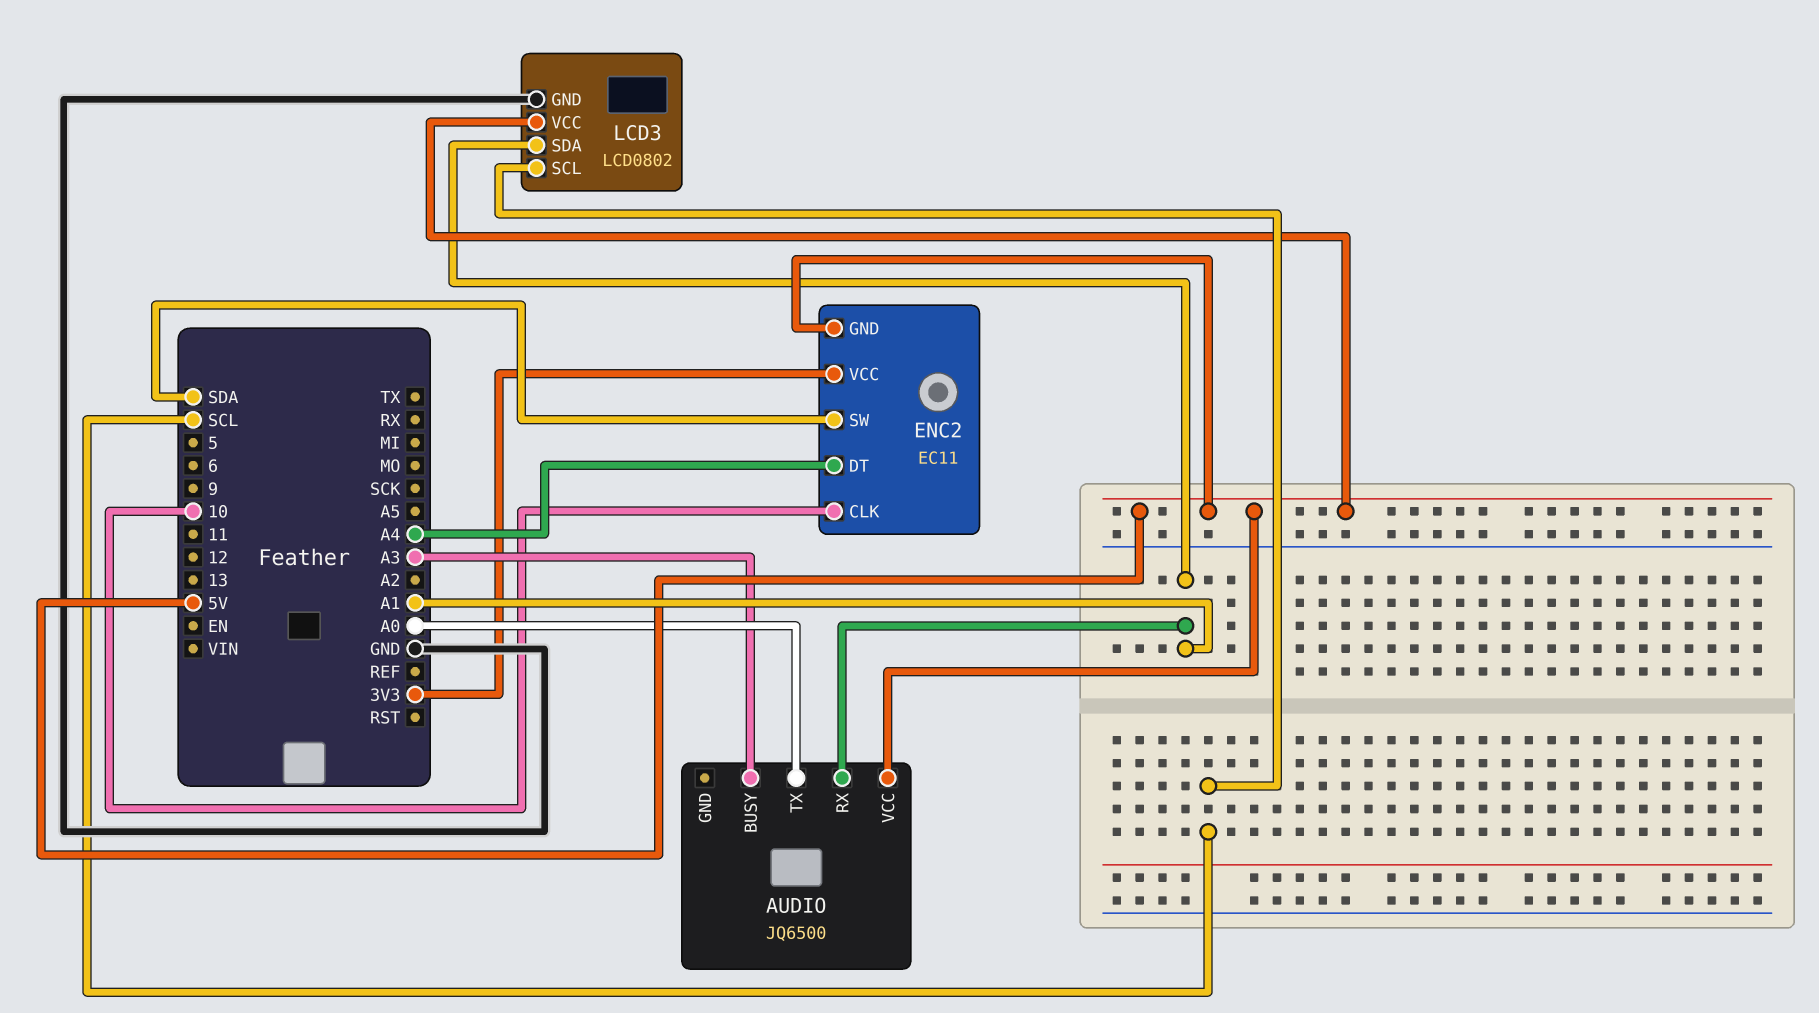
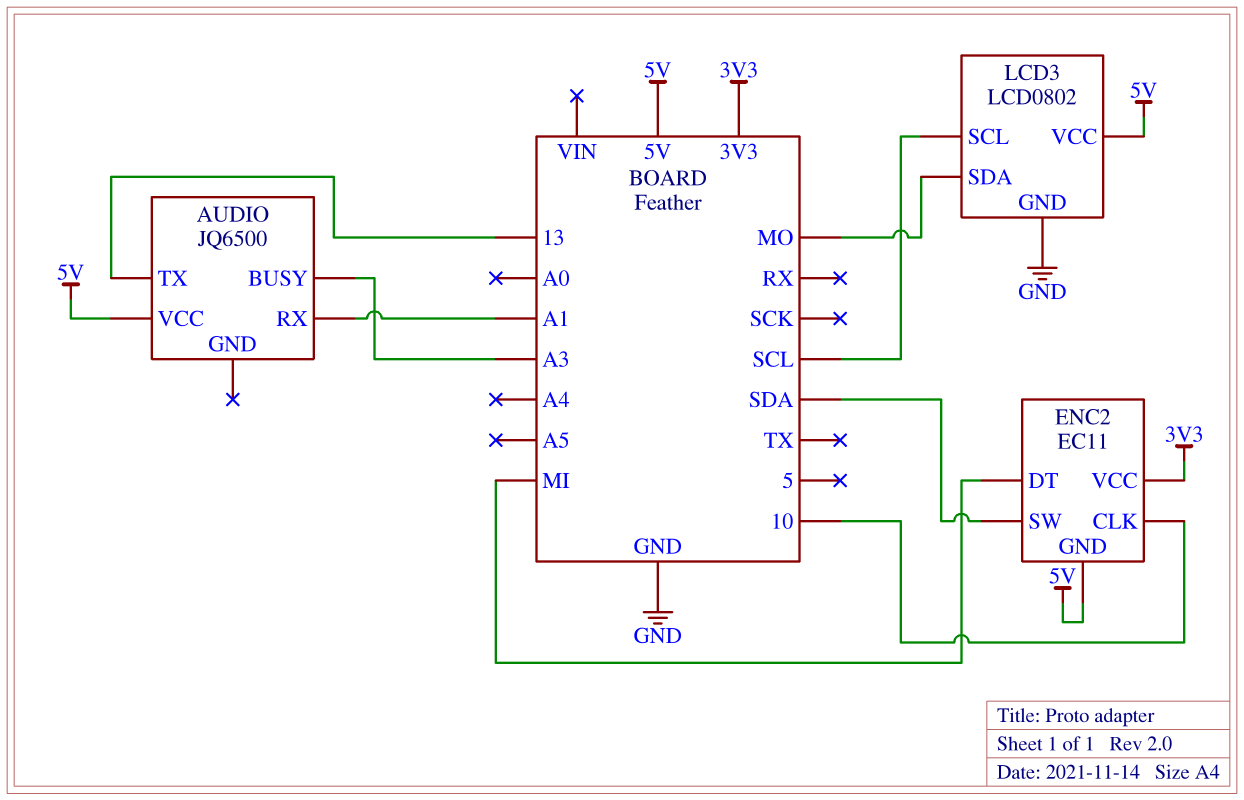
AUDIO pin TX: A0 -> 13
ENC2 pin DT: A4 -> MI
LCD3 pin SDA: A1 -> MO

